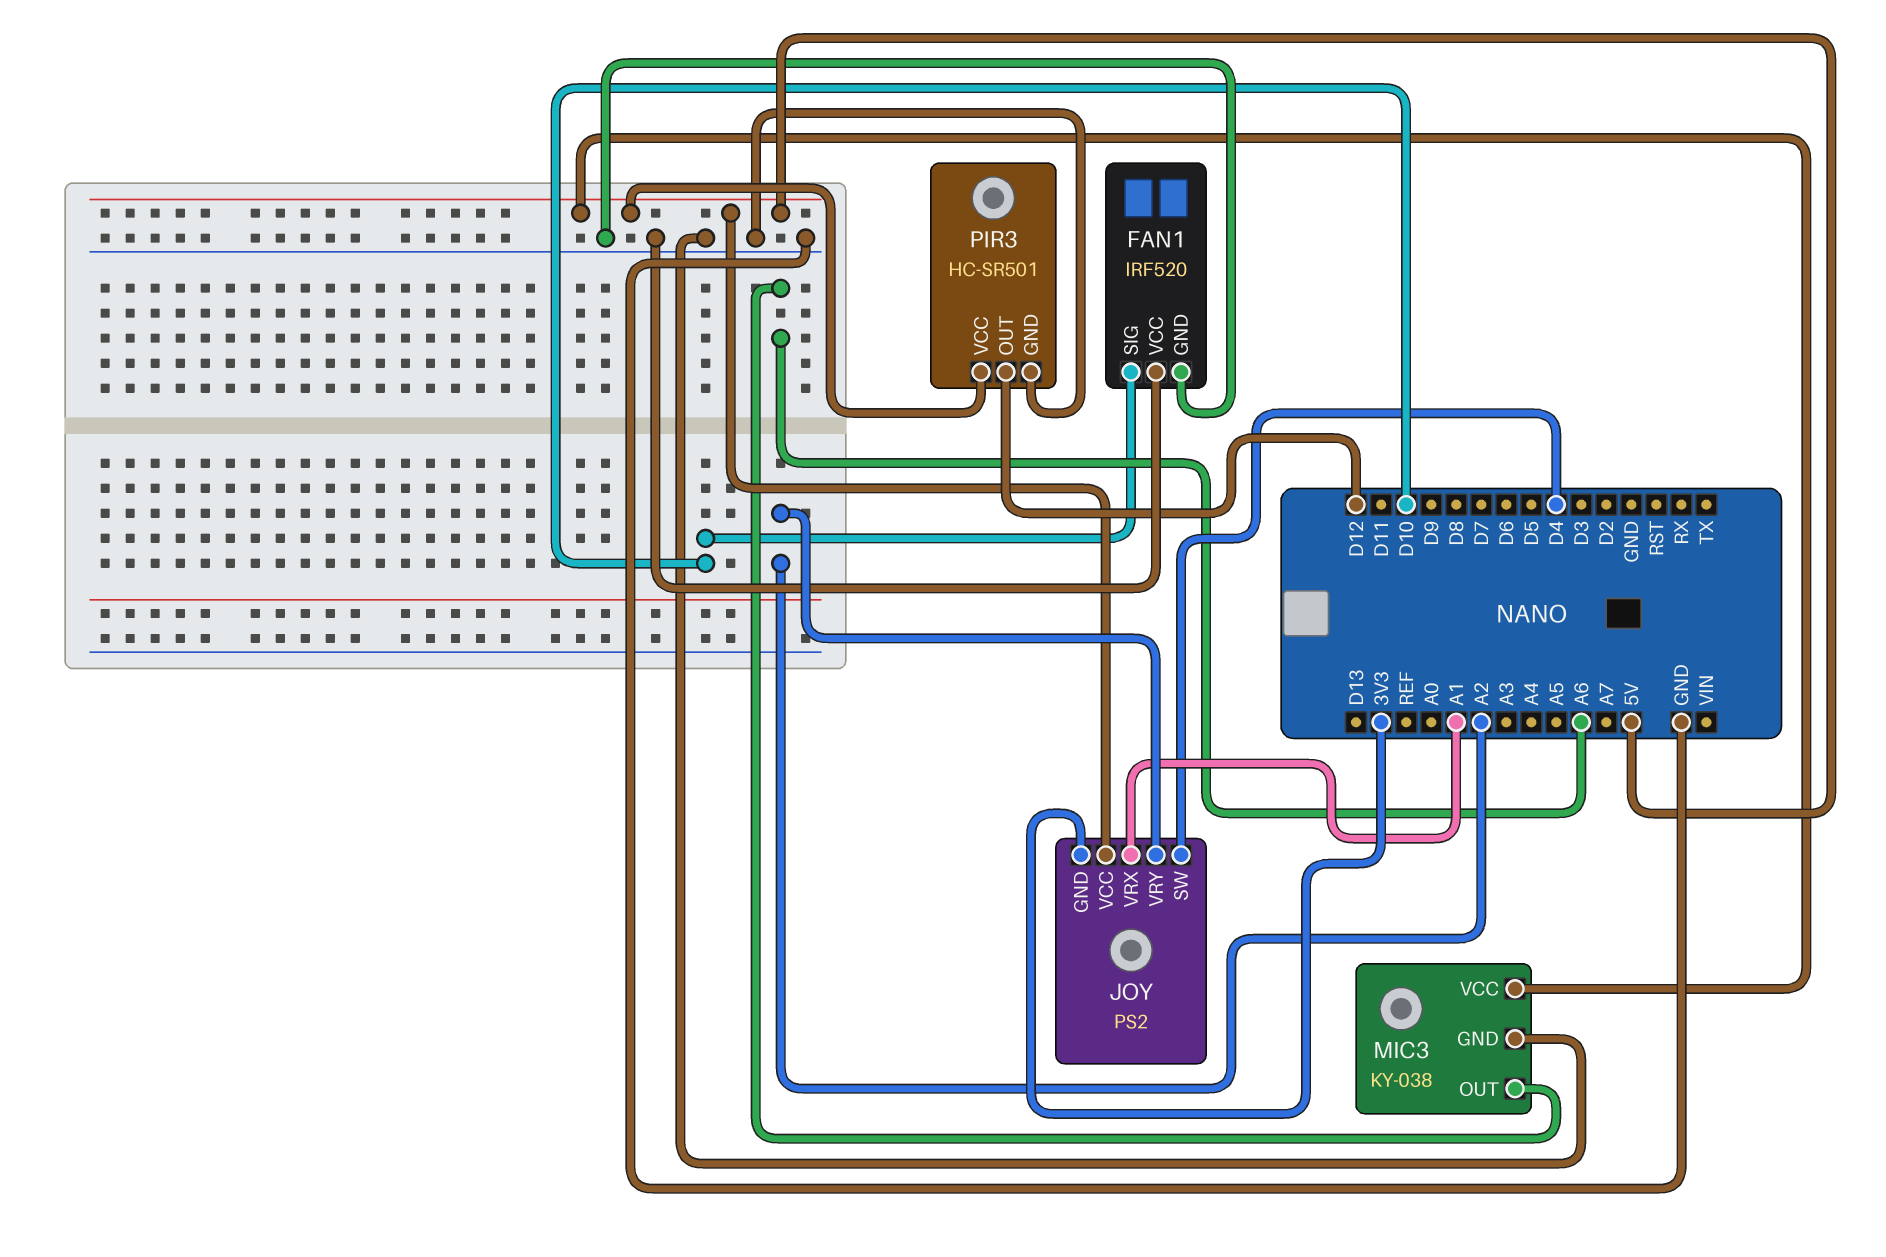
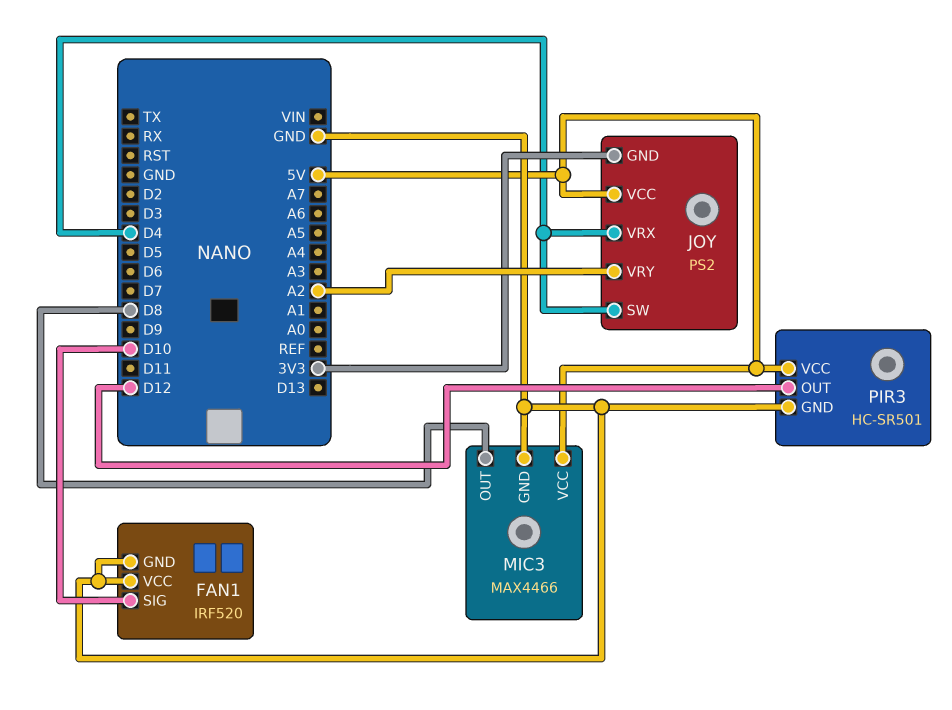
JOY pin VRX: A1 -> D4
MIC3: KY-038 -> MAX4466
MIC3 pin OUT: A6 -> D8

